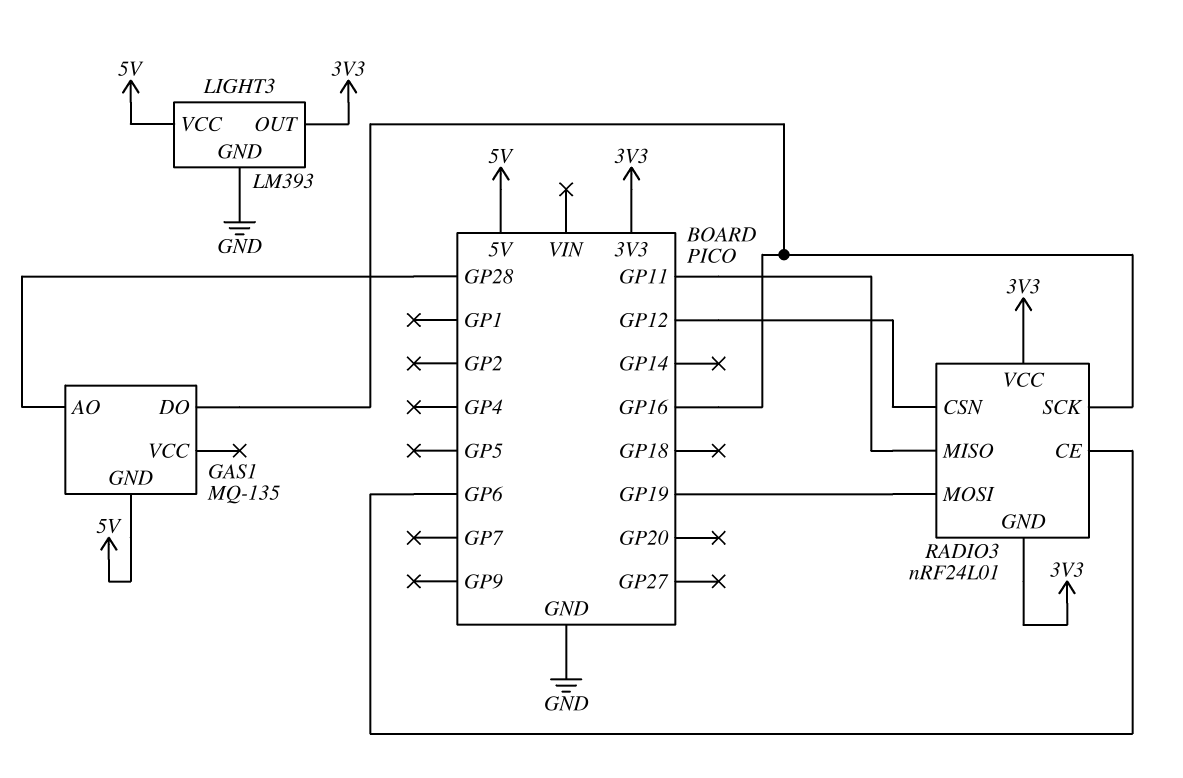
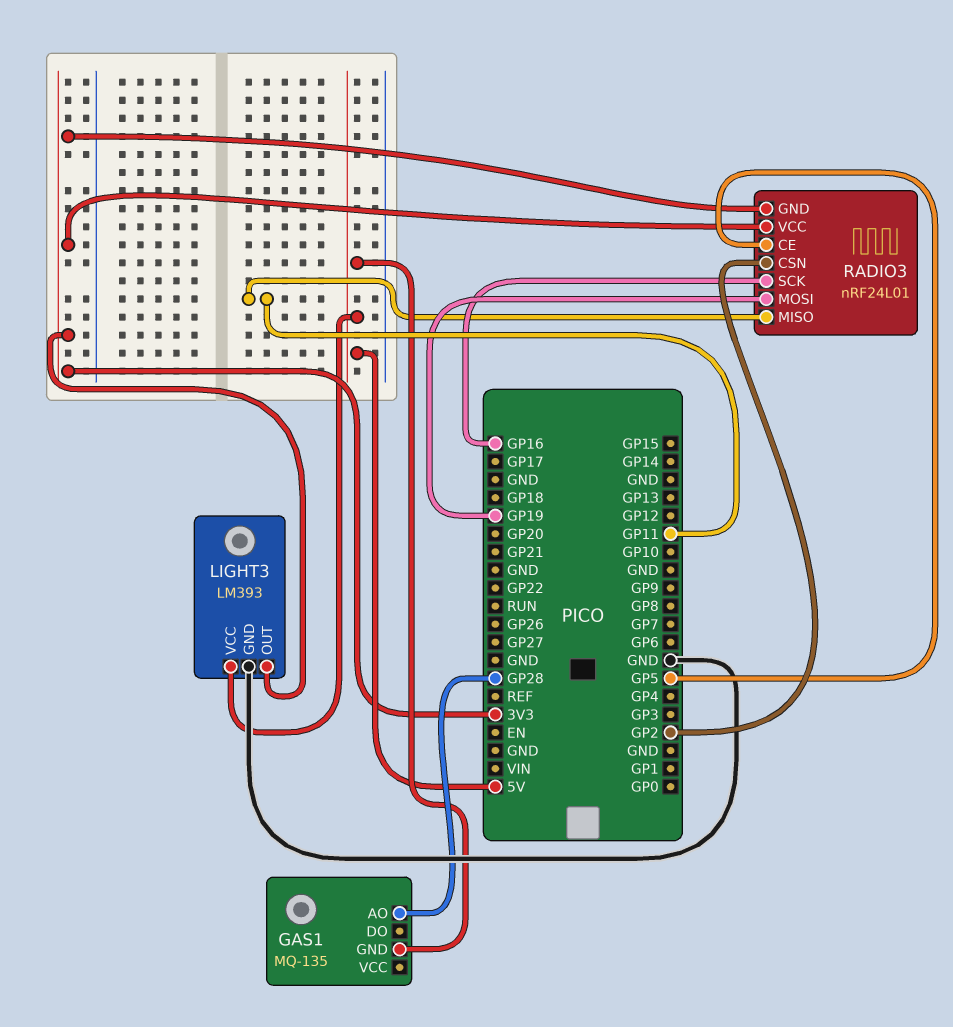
GAS1 pin DO: GP16 -> none
RADIO3 pin CE: GP6 -> GP5
RADIO3 pin CSN: GP12 -> GP2

